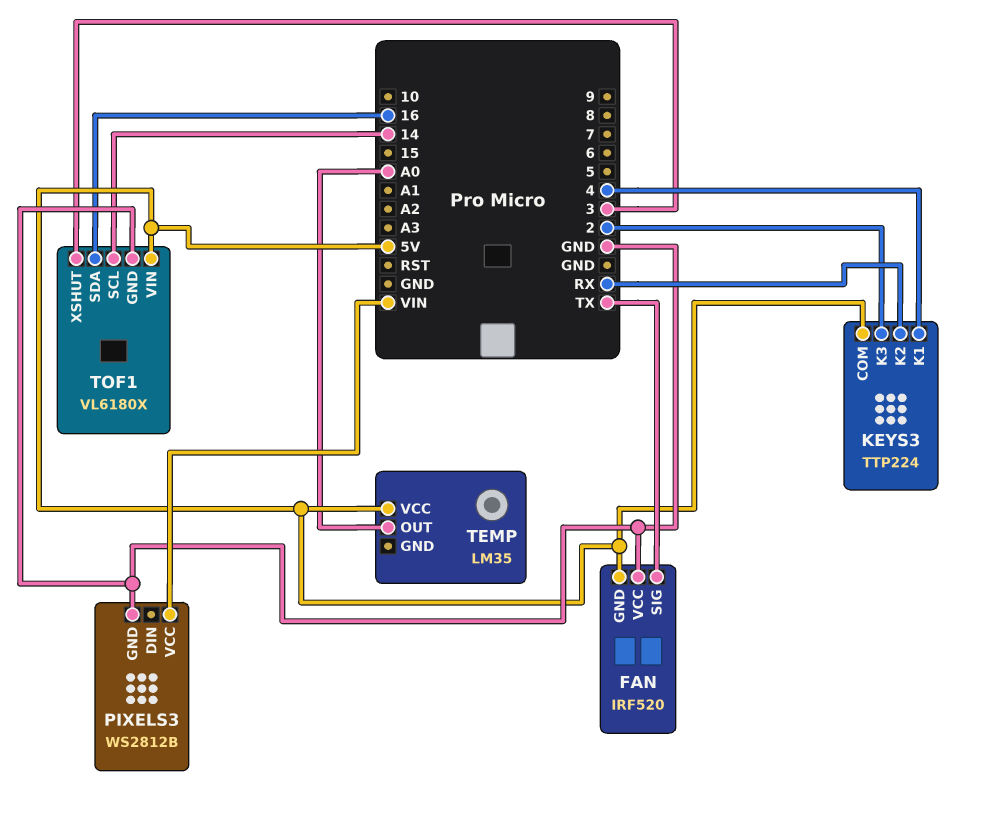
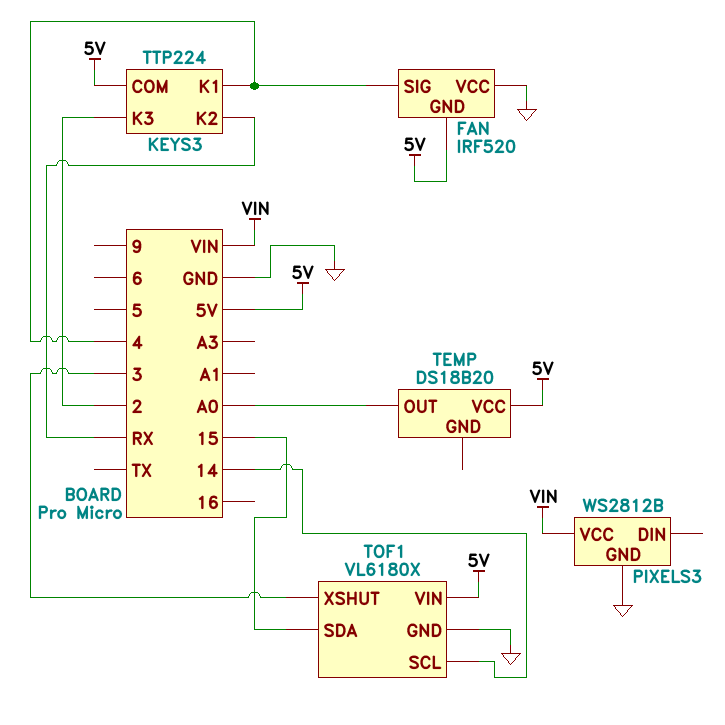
FAN pin SIG: TX -> 4
TEMP: LM35 -> DS18B20
TOF1 pin SDA: 16 -> 15

